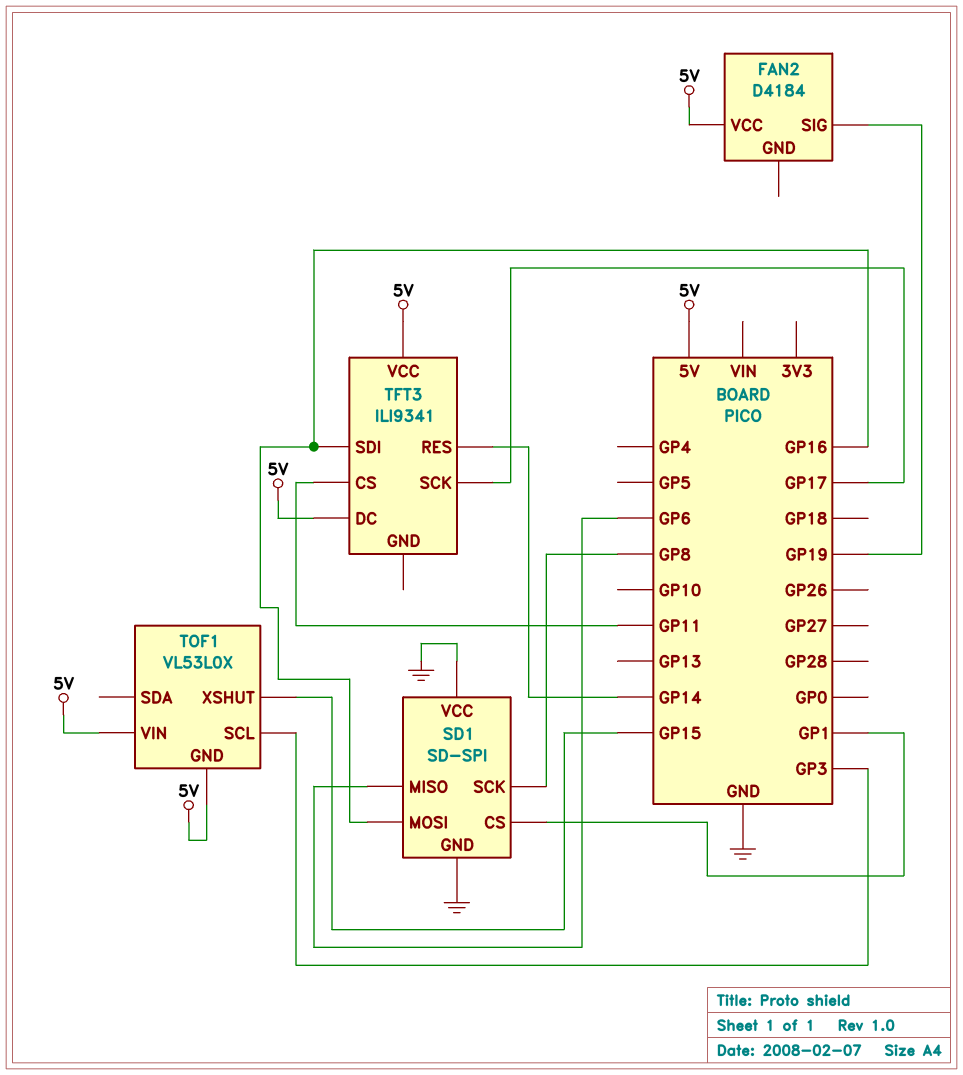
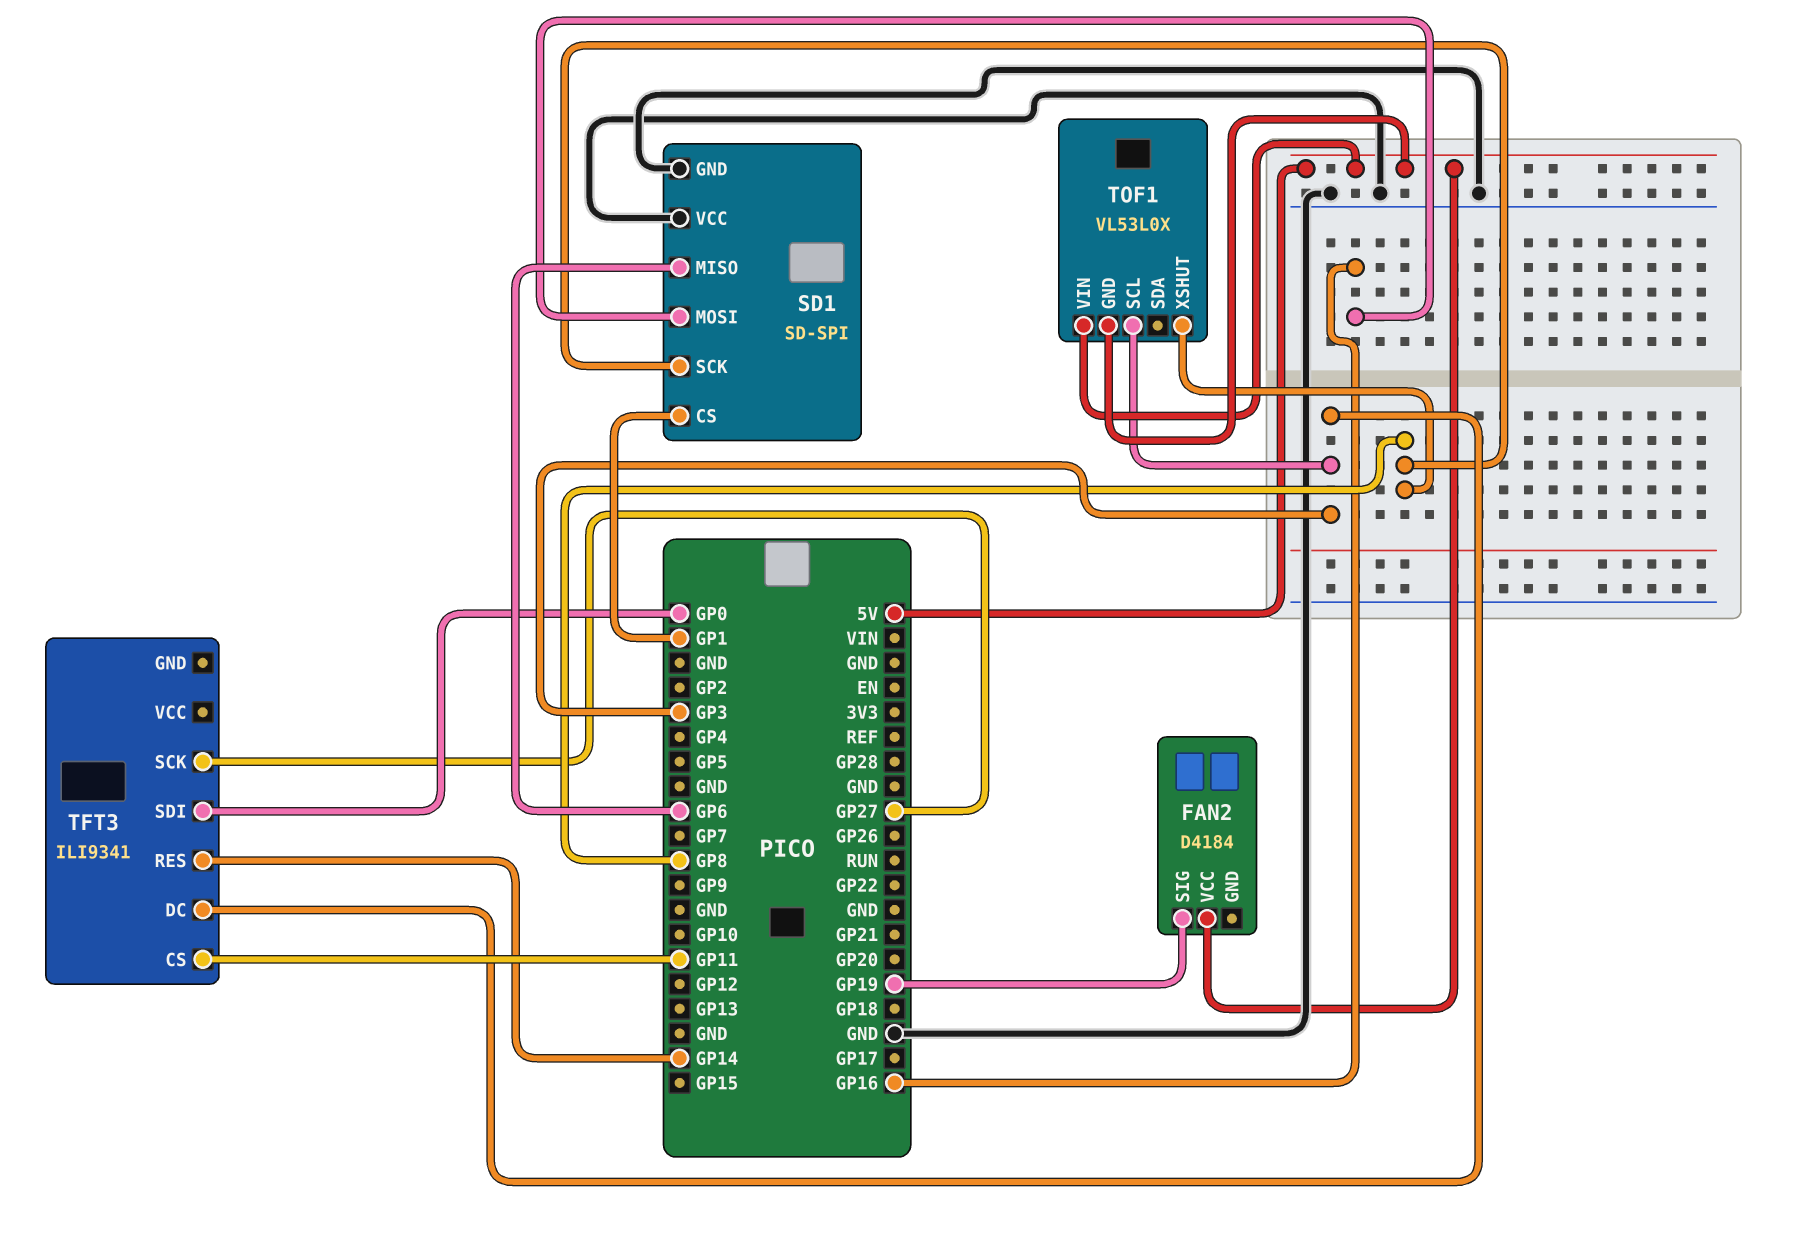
TFT3 pin DC: 5V -> GP3
TFT3 pin SCK: GP17 -> GP27
TFT3 pin SDI: GP16 -> GP0
TFT3 pin VCC: 5V -> none
TOF1 pin XSHUT: GP15 -> GP8

